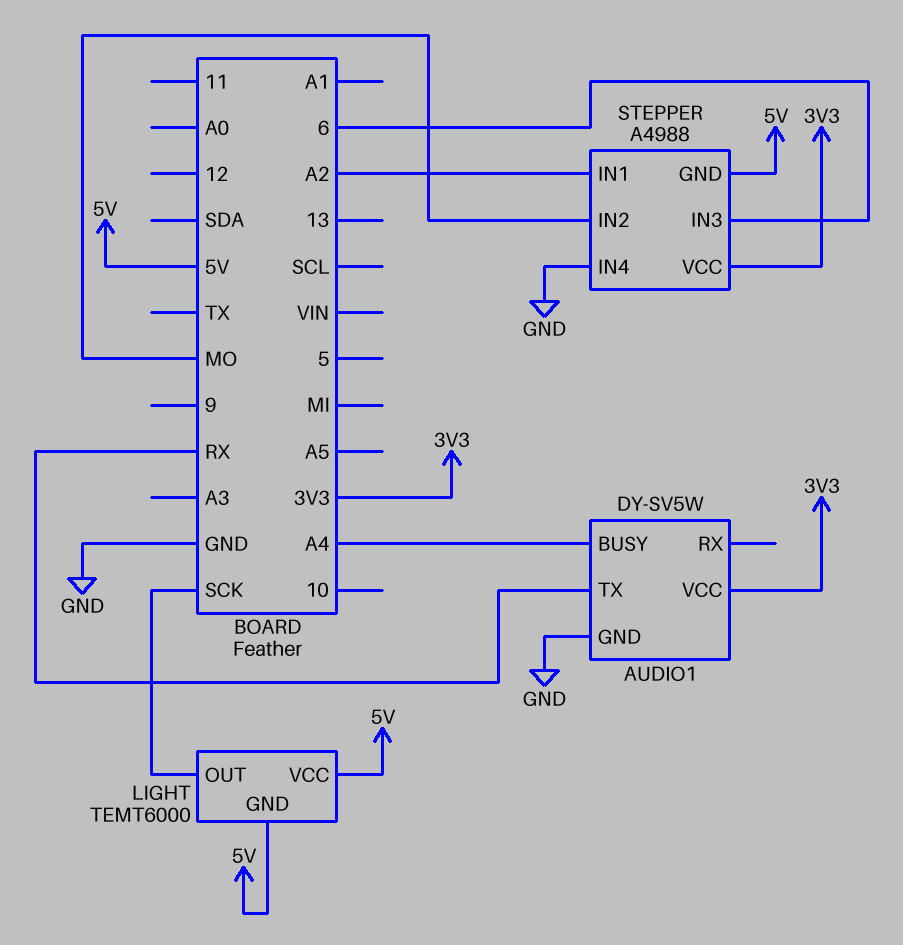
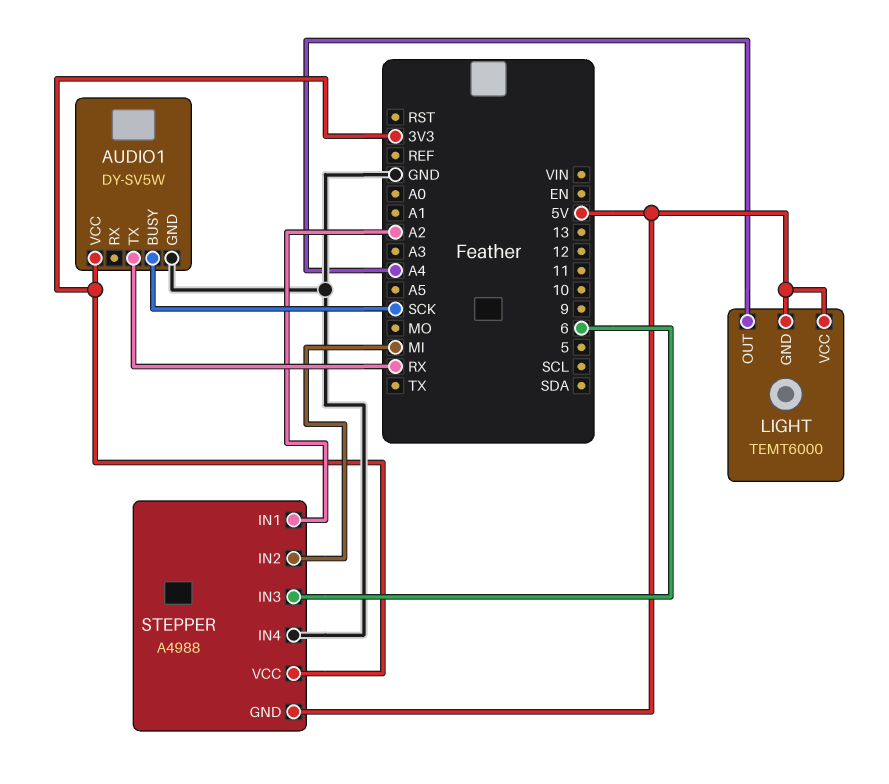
AUDIO1 pin BUSY: A4 -> SCK
LIGHT pin OUT: SCK -> A4
STEPPER pin IN2: MO -> MI

